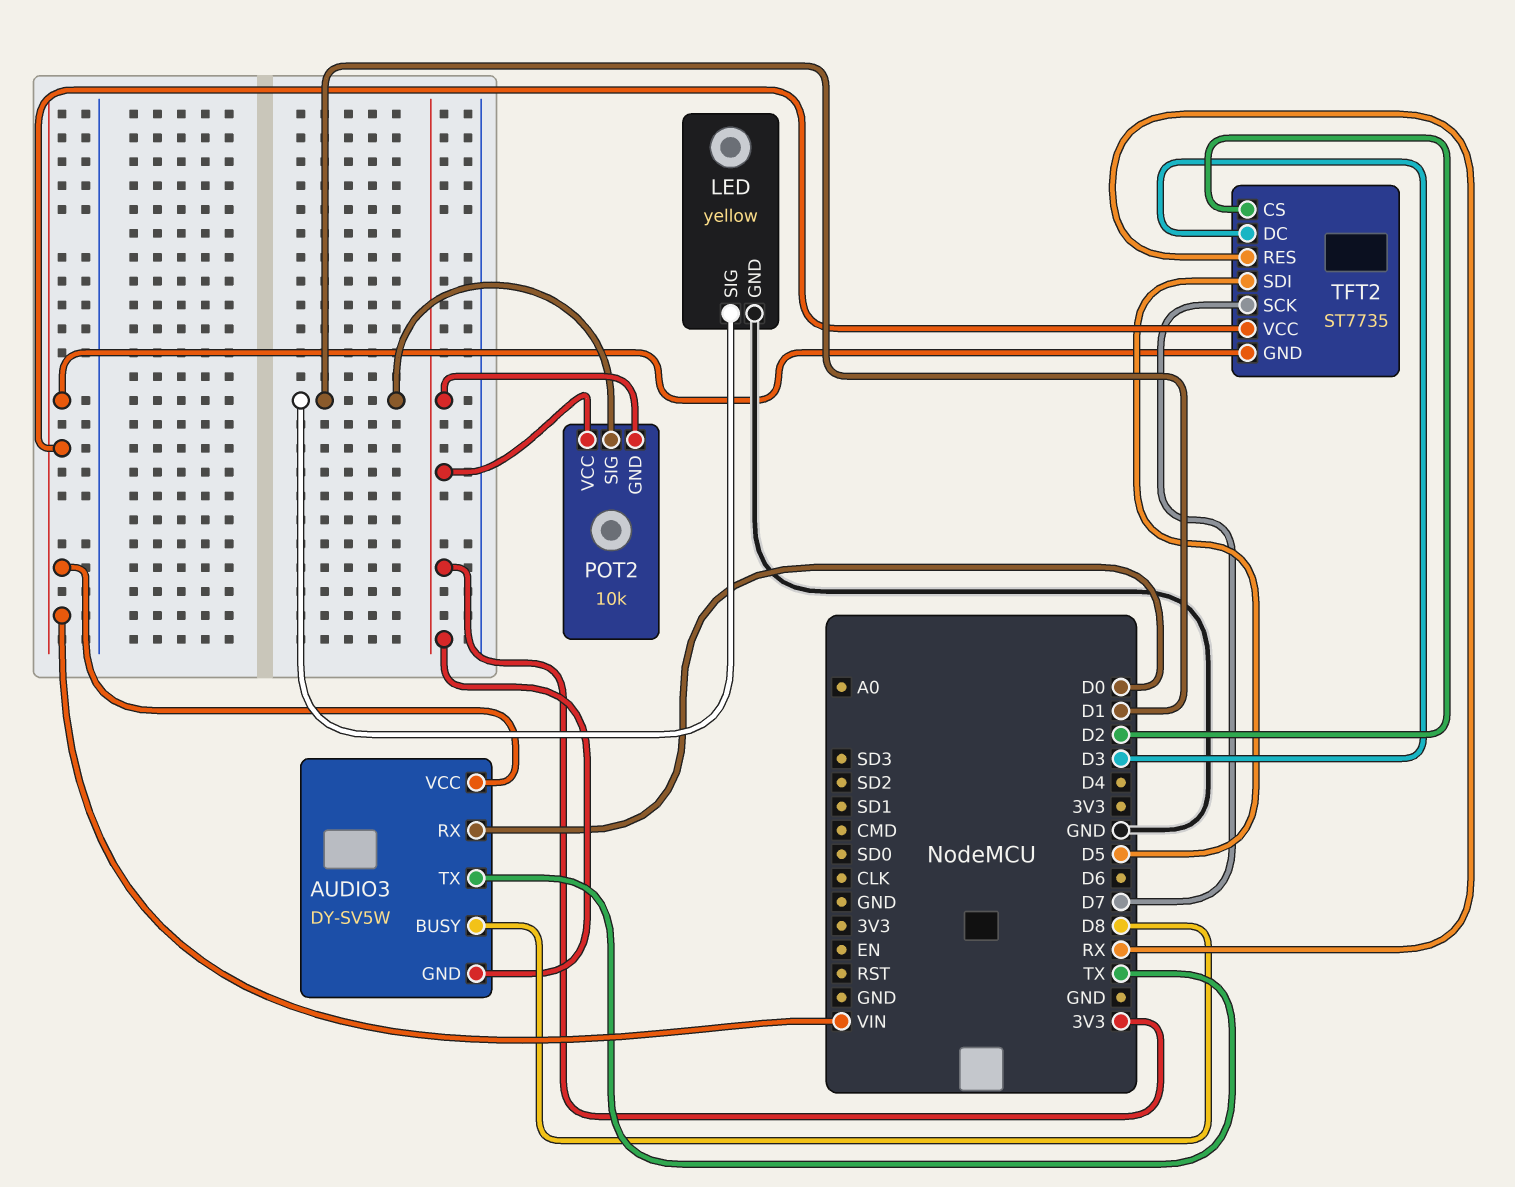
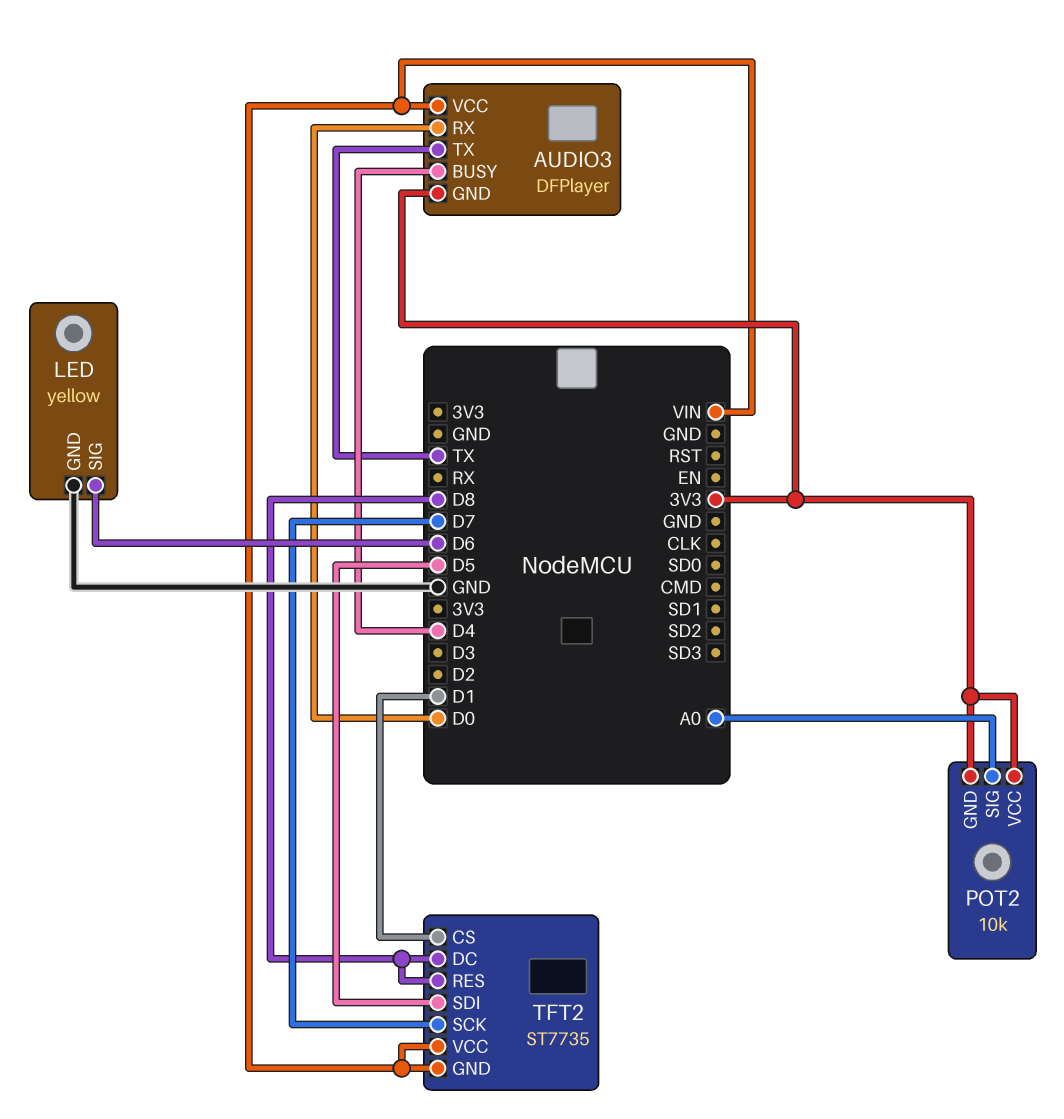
AUDIO3: DY-SV5W -> DFPlayer
AUDIO3 pin BUSY: D8 -> D4
LED pin SIG: D1 -> D6
POT2 pin SIG: D1 -> A0
TFT2 pin CS: D2 -> D1
TFT2 pin DC: D3 -> D8
TFT2 pin RES: RX -> D8

